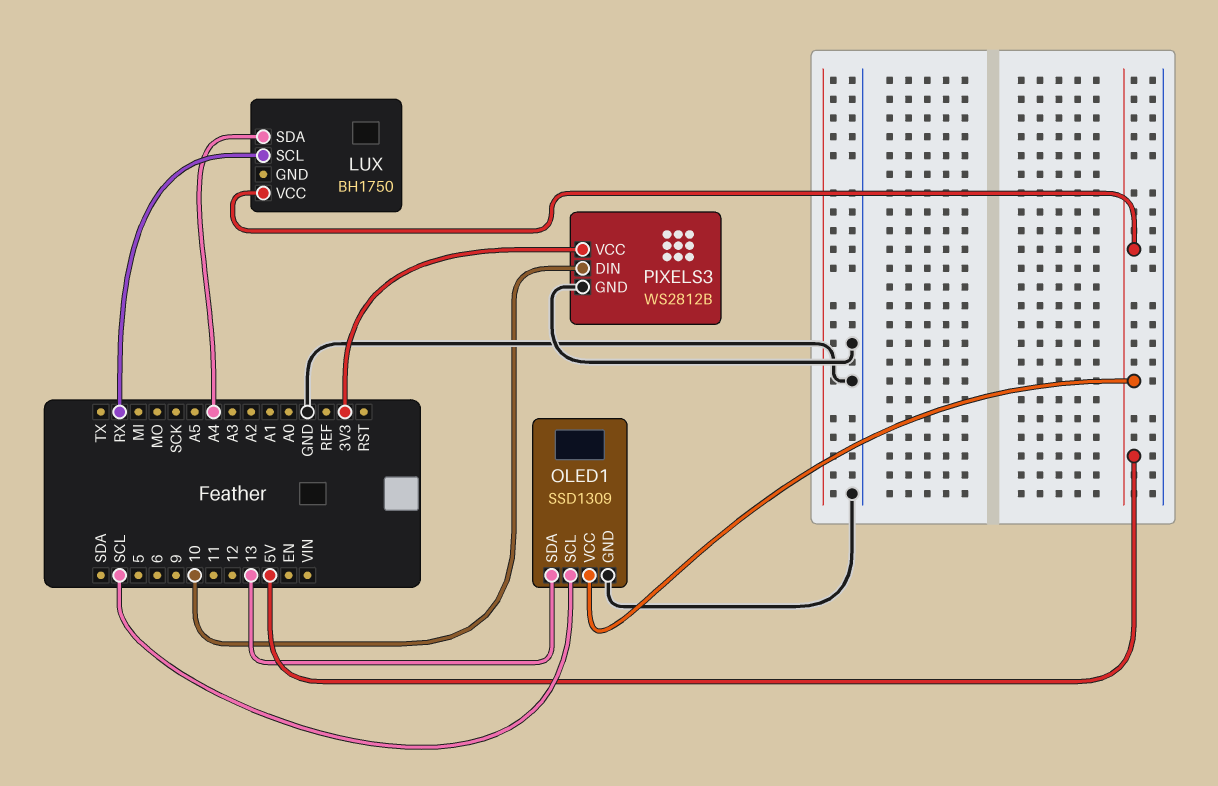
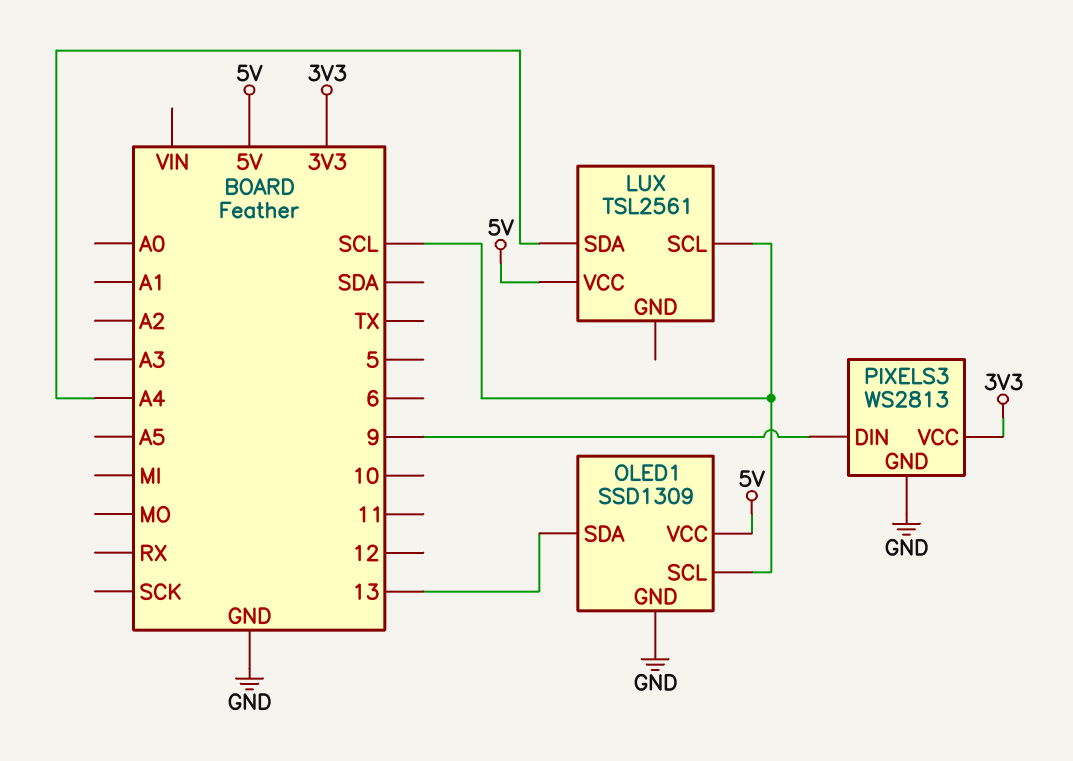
LUX: BH1750 -> TSL2561
LUX pin SCL: RX -> SCL
PIXELS3: WS2812B -> WS2813
PIXELS3 pin DIN: 10 -> 9

